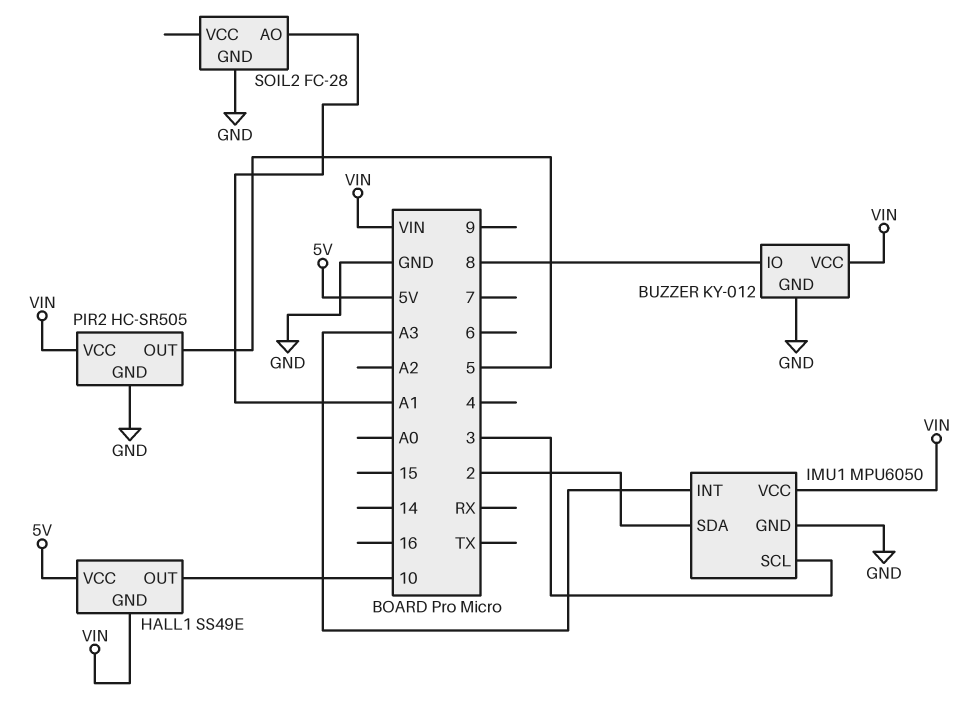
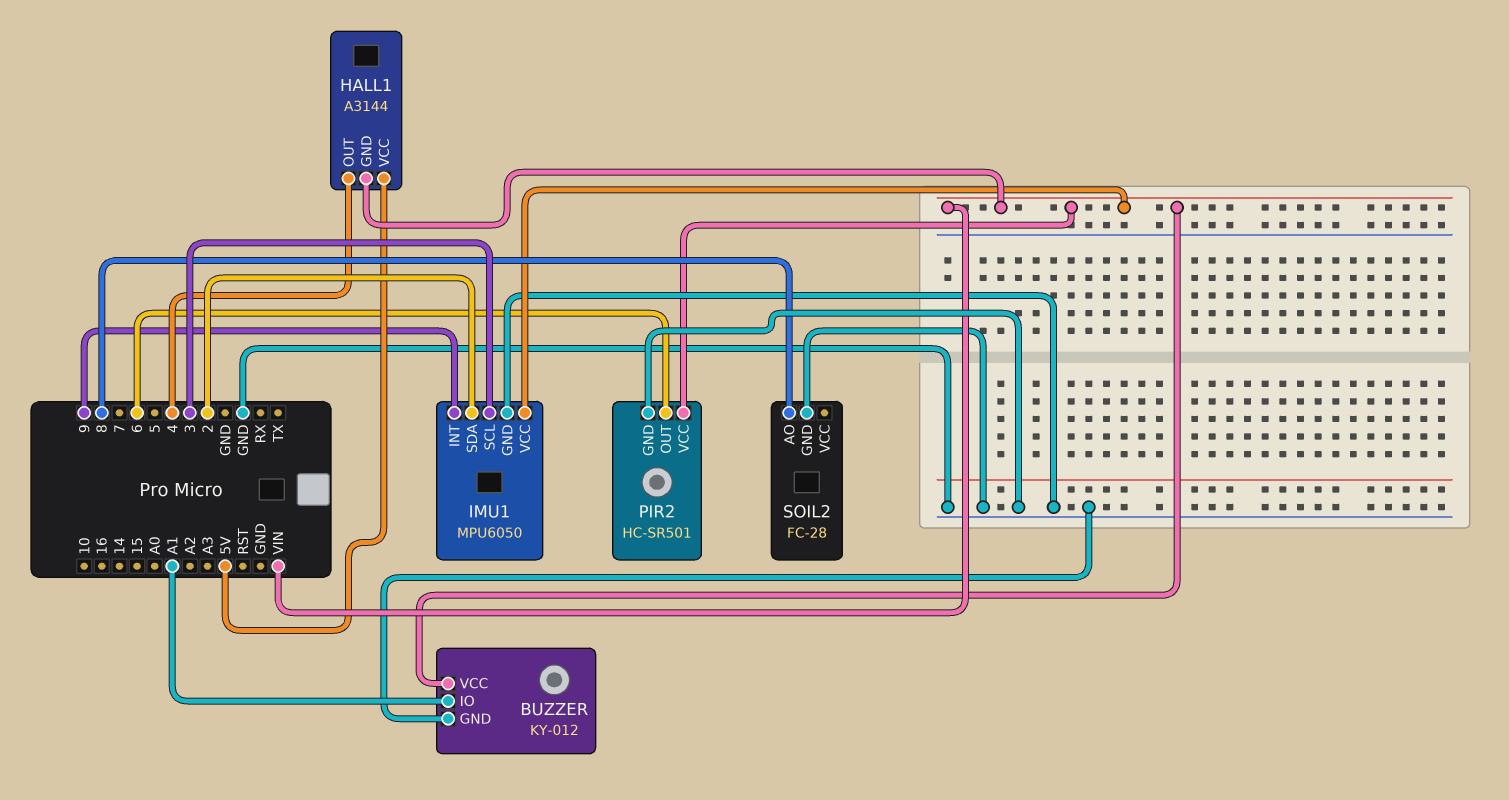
BUZZER pin IO: 8 -> A1
HALL1: SS49E -> A3144
HALL1 pin OUT: 10 -> 4
IMU1 pin INT: A3 -> 9
PIR2: HC-SR505 -> HC-SR501
PIR2 pin OUT: 5 -> 6
SOIL2 pin AO: A1 -> 8

